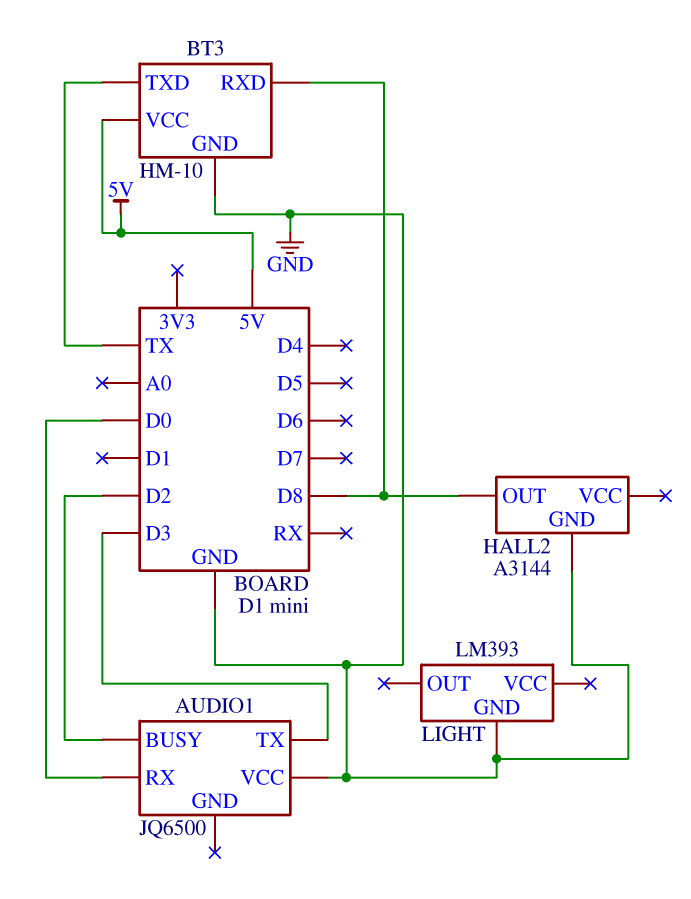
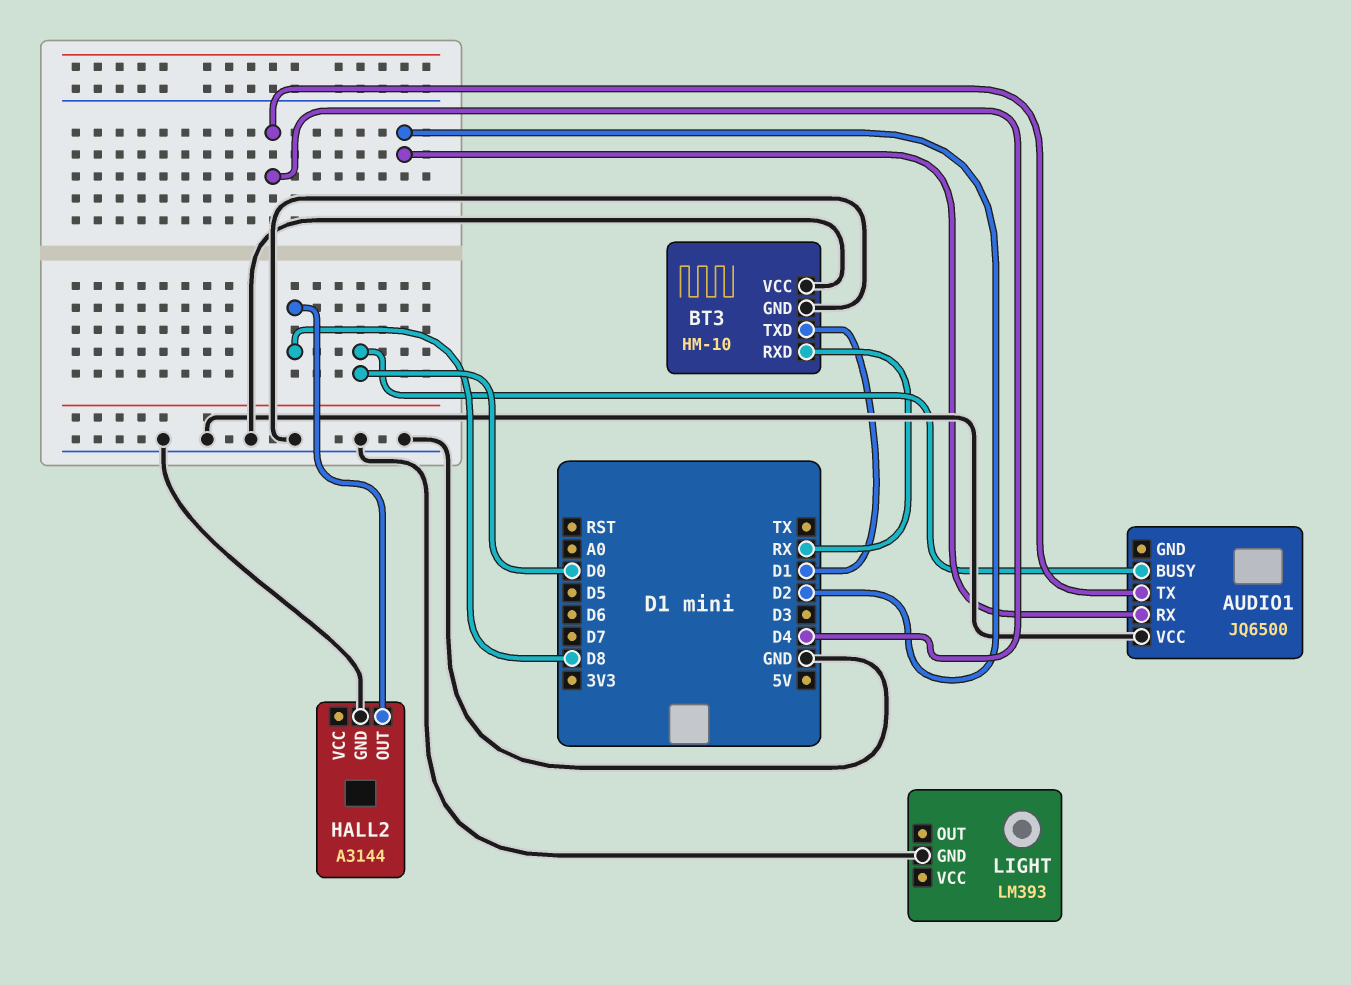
AUDIO1 pin BUSY: D2 -> D0
AUDIO1 pin RX: D0 -> D2
AUDIO1 pin TX: D3 -> D4
BT3 pin RXD: D8 -> RX
BT3 pin TXD: TX -> D1
BT3 pin VCC: 5V -> GND

